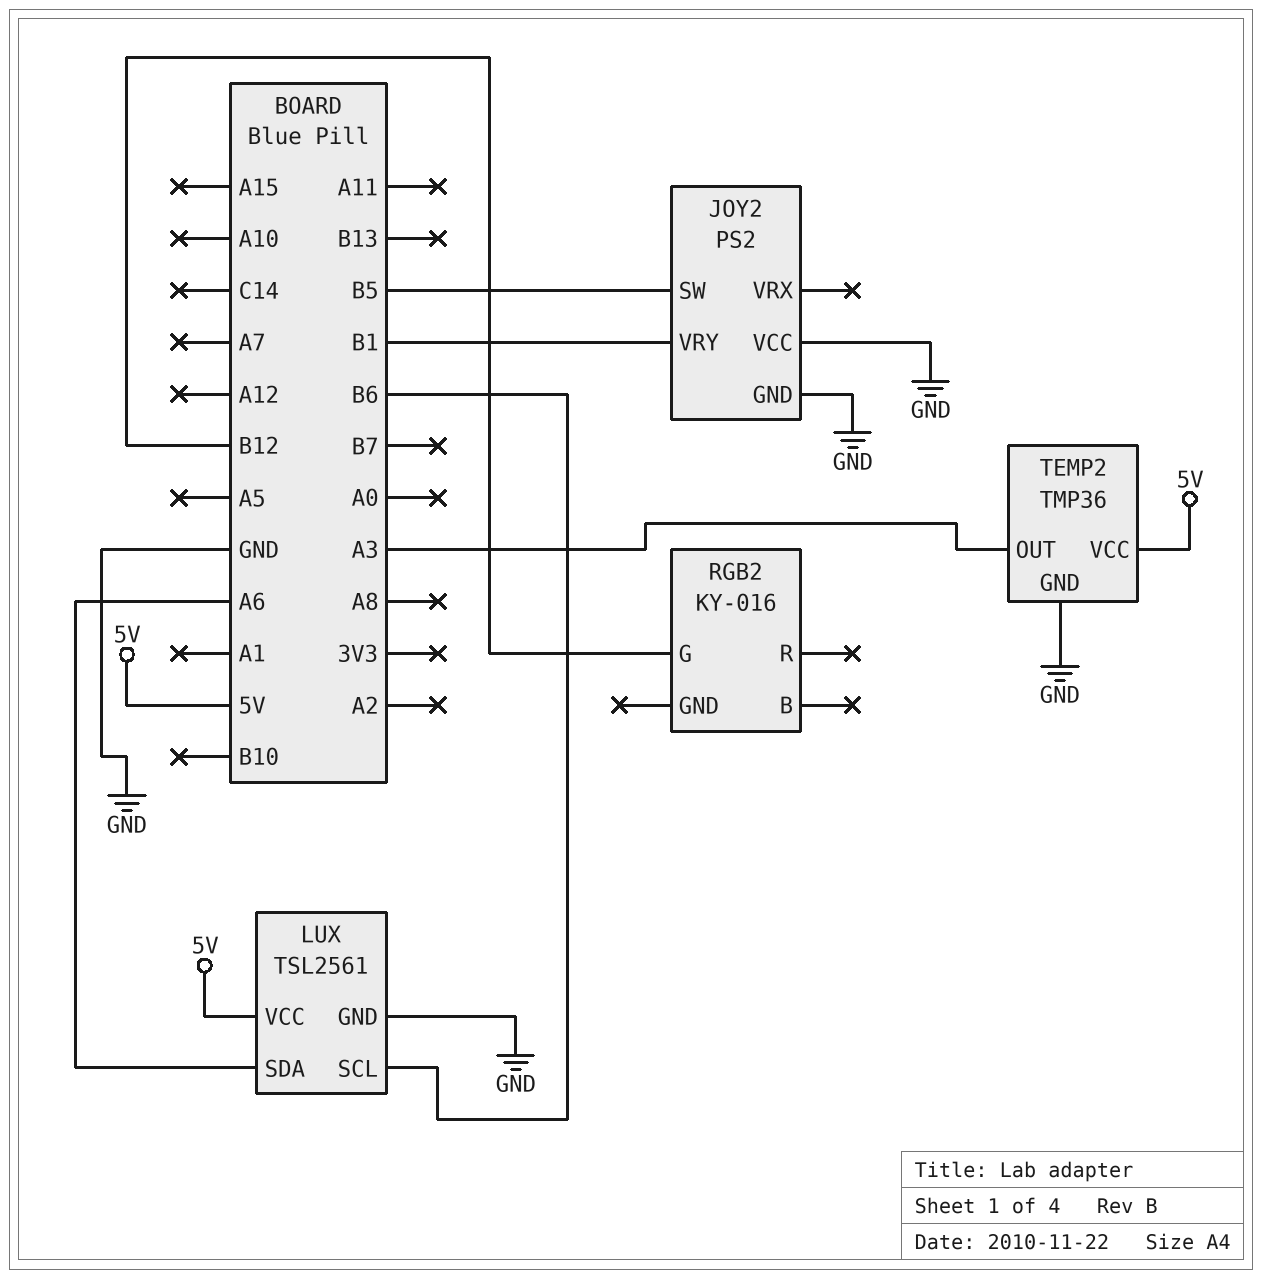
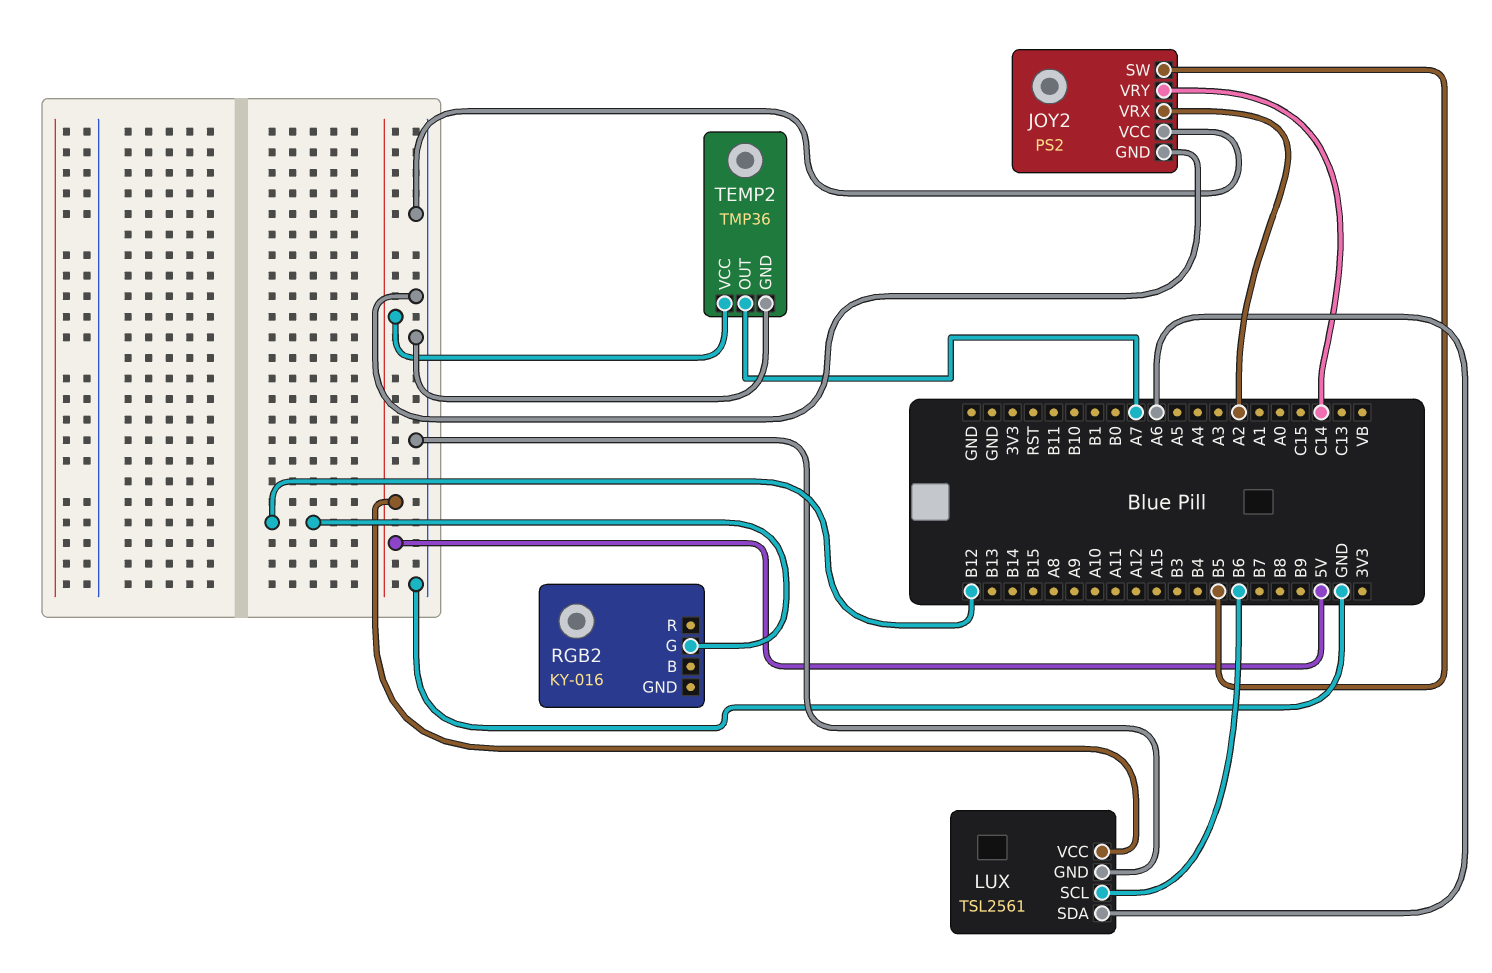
JOY2 pin VRX: none -> A2
JOY2 pin VRY: B1 -> C14
TEMP2 pin OUT: A3 -> A7

